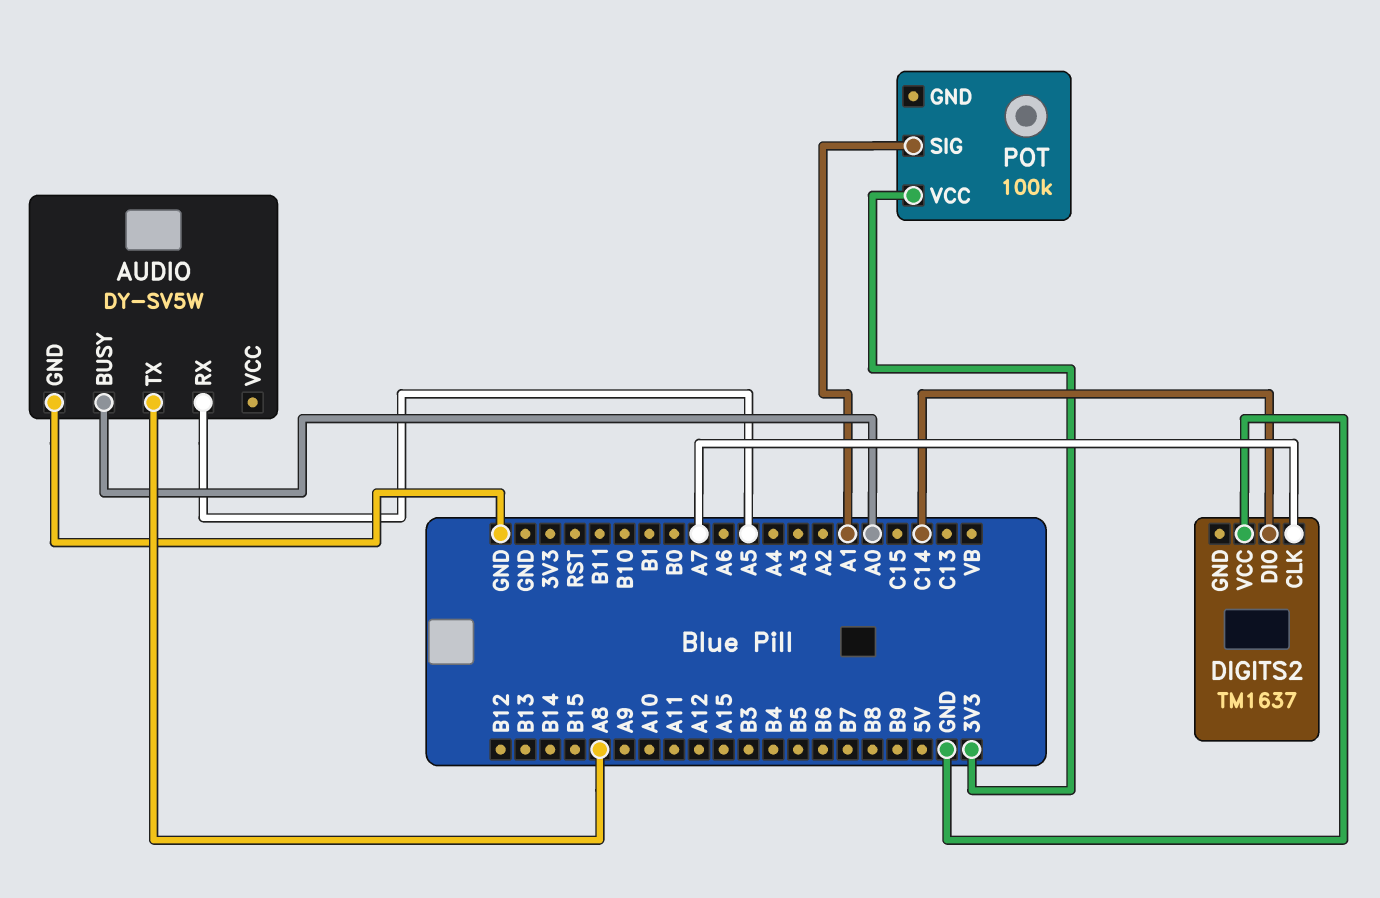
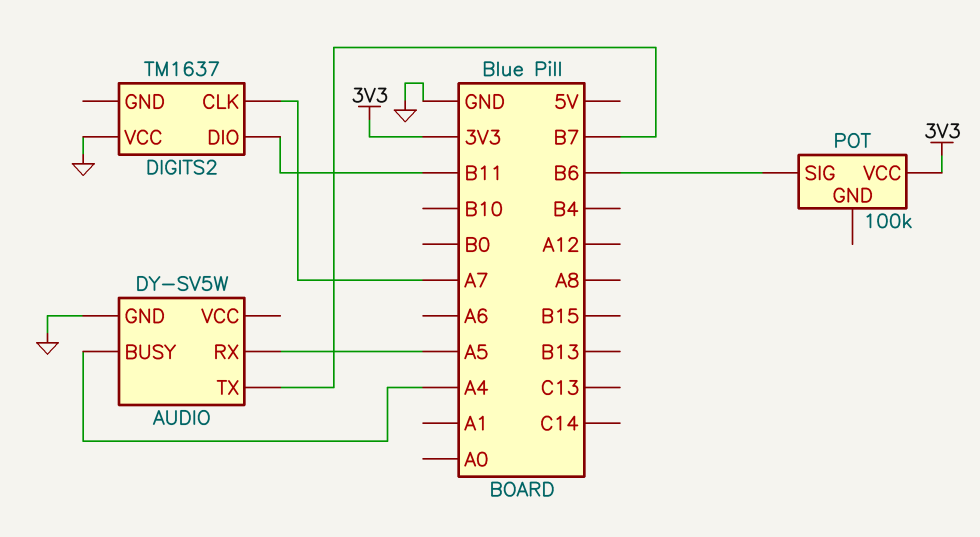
AUDIO pin BUSY: A0 -> A4
AUDIO pin TX: A8 -> B7
DIGITS2 pin DIO: C14 -> B11
POT pin SIG: A1 -> B6

